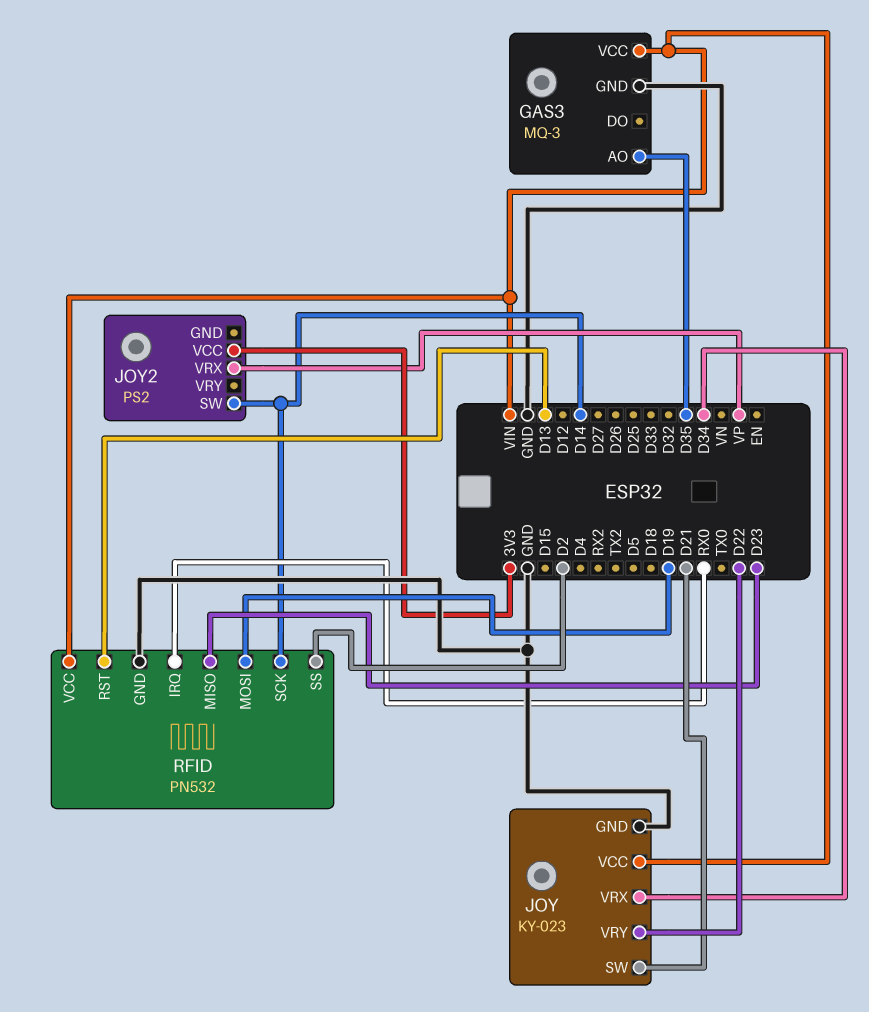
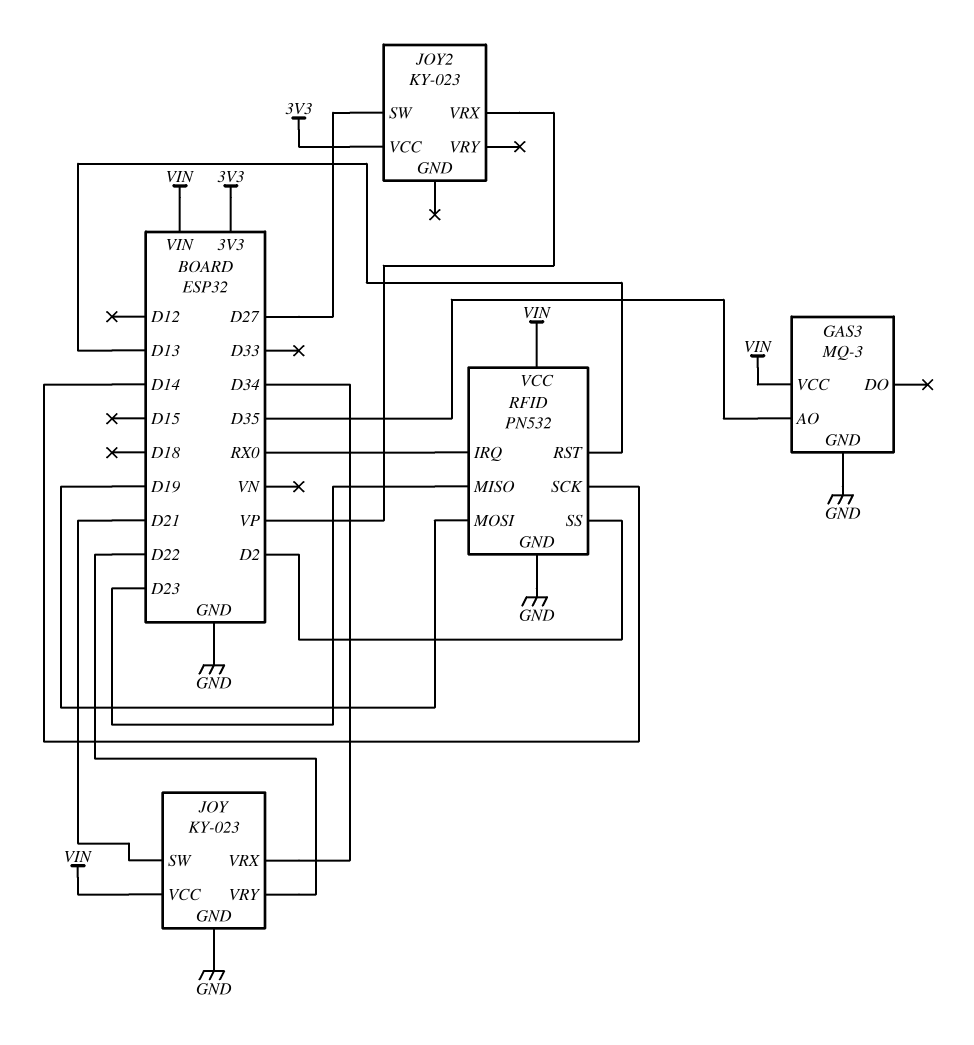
JOY2: PS2 -> KY-023
JOY2 pin SW: D14 -> D27

